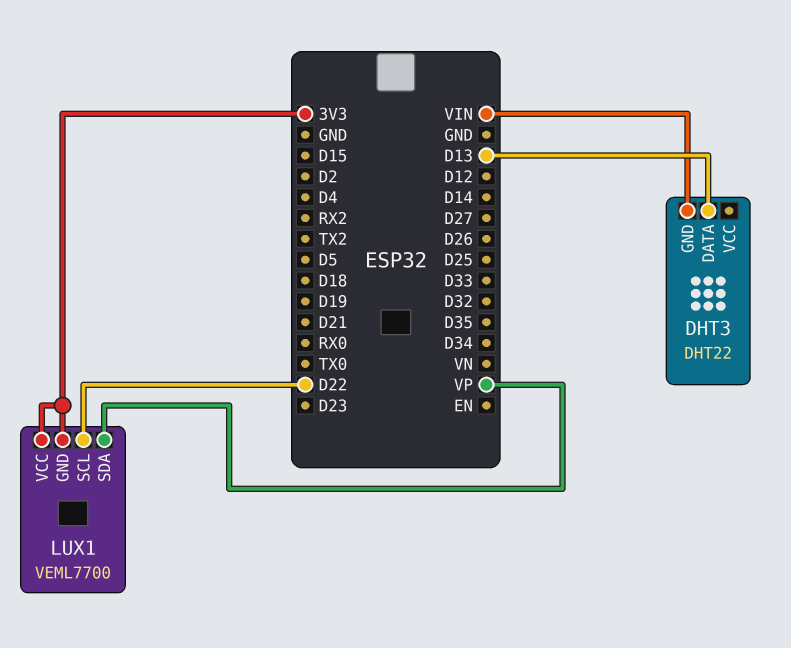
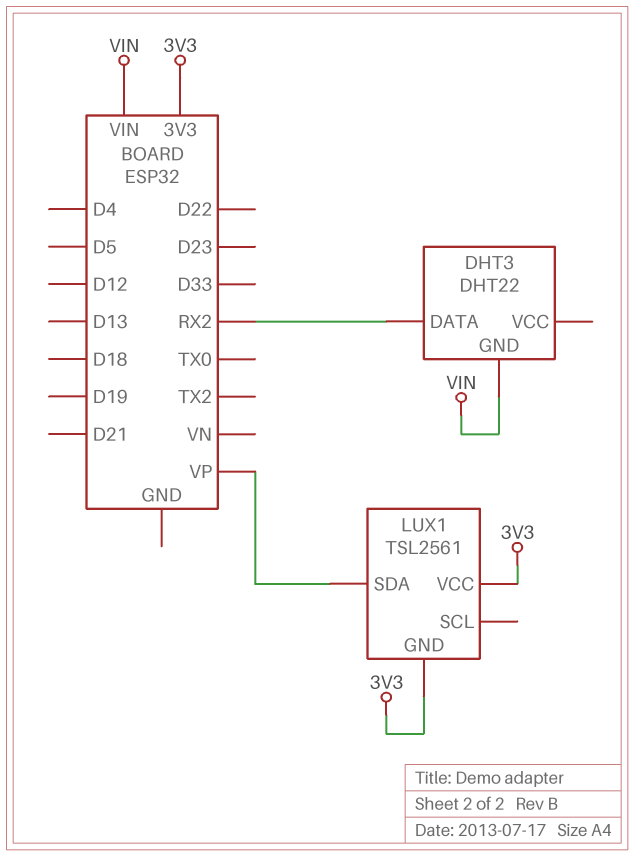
DHT3 pin DATA: D13 -> RX2
LUX1: VEML7700 -> TSL2561
LUX1 pin SCL: D22 -> none

